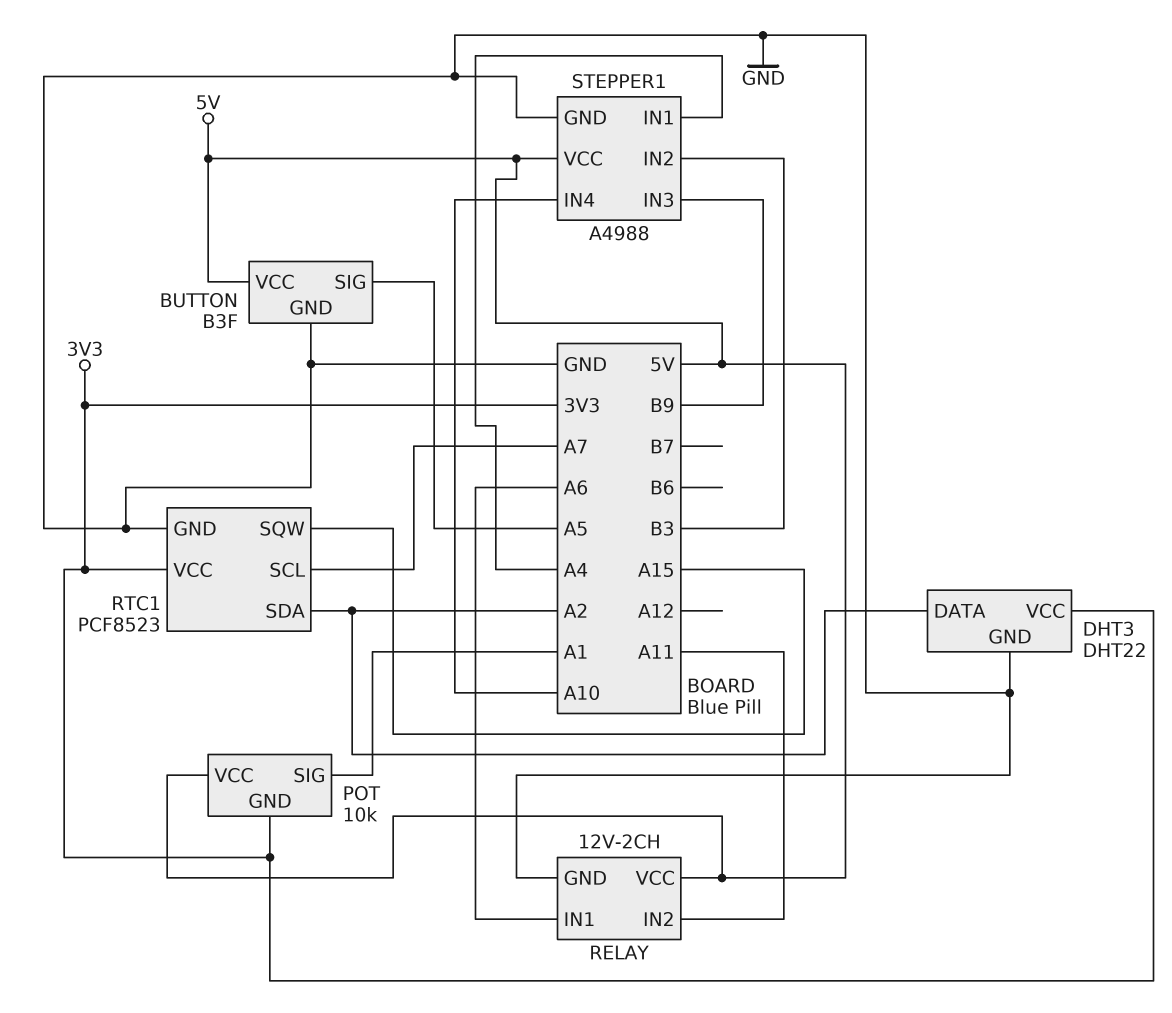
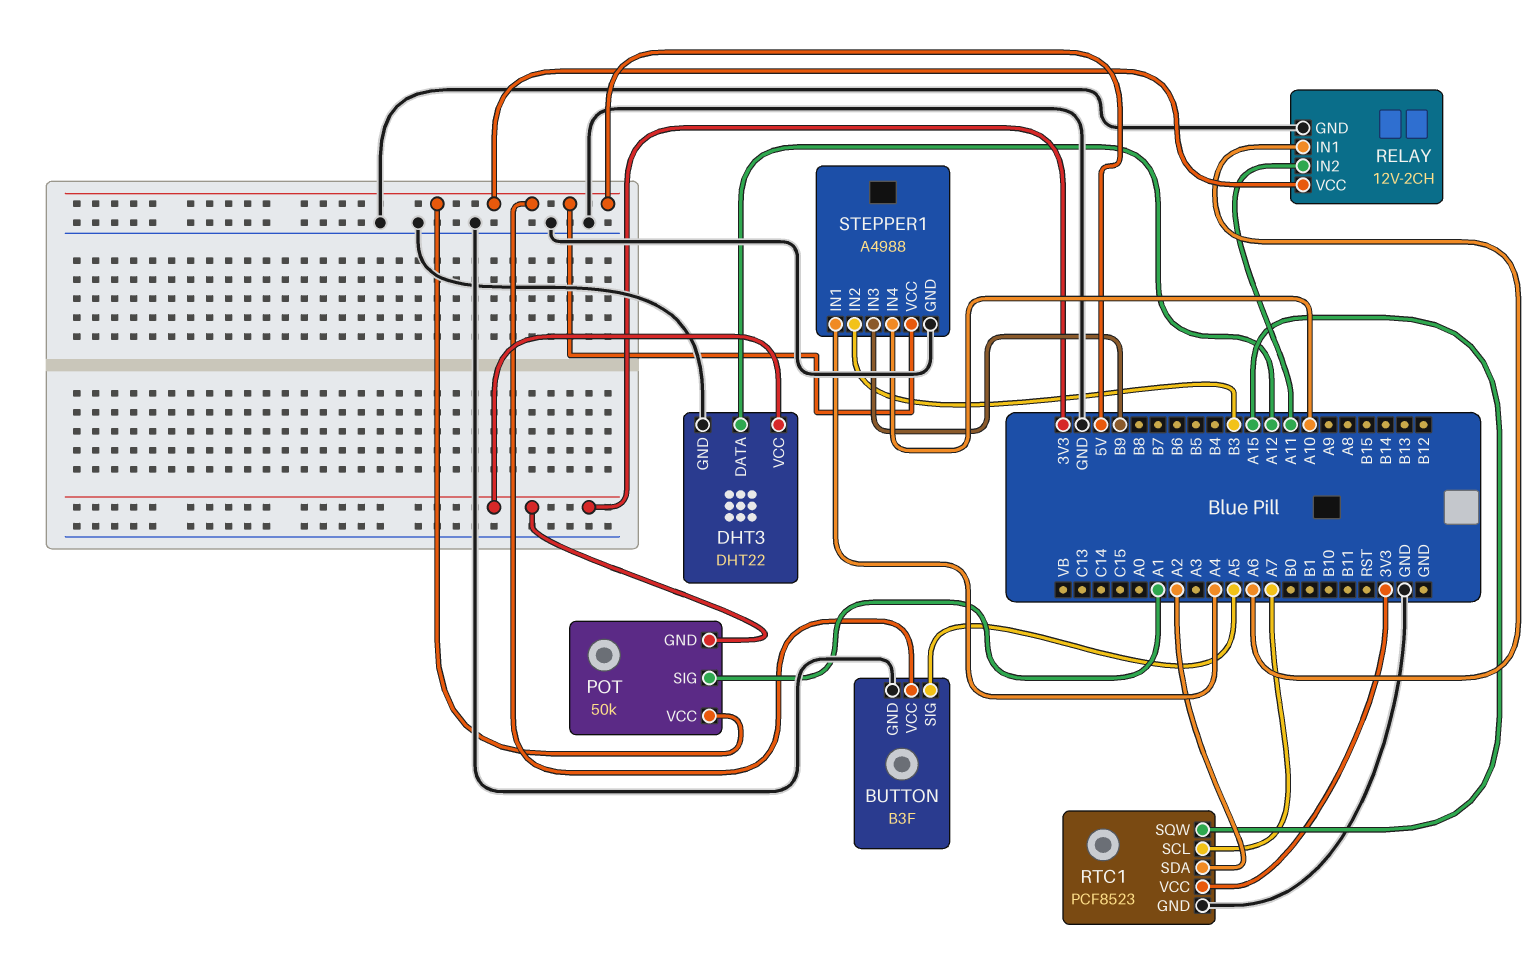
DHT3 pin DATA: A2 -> A12
POT: 10k -> 50k

